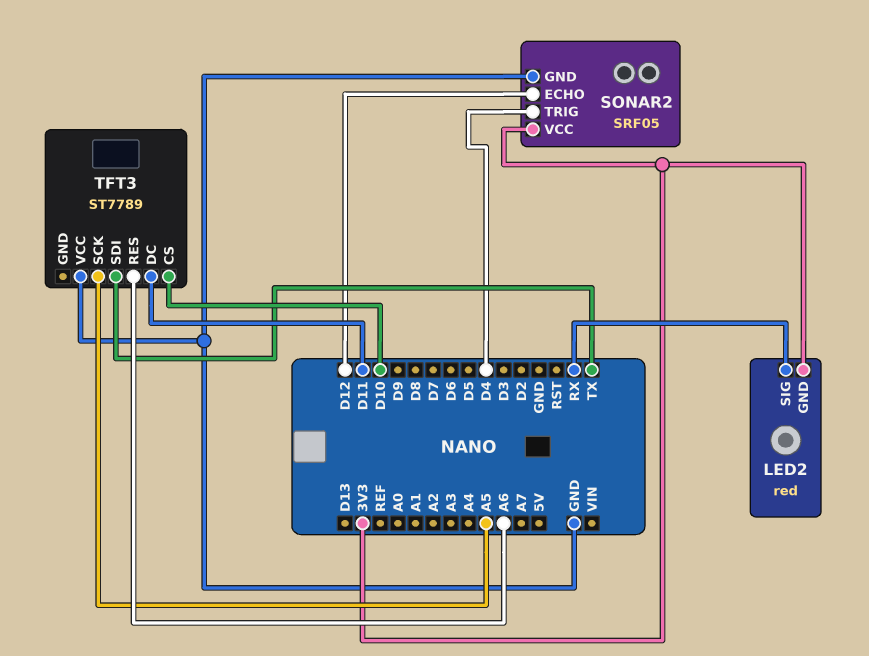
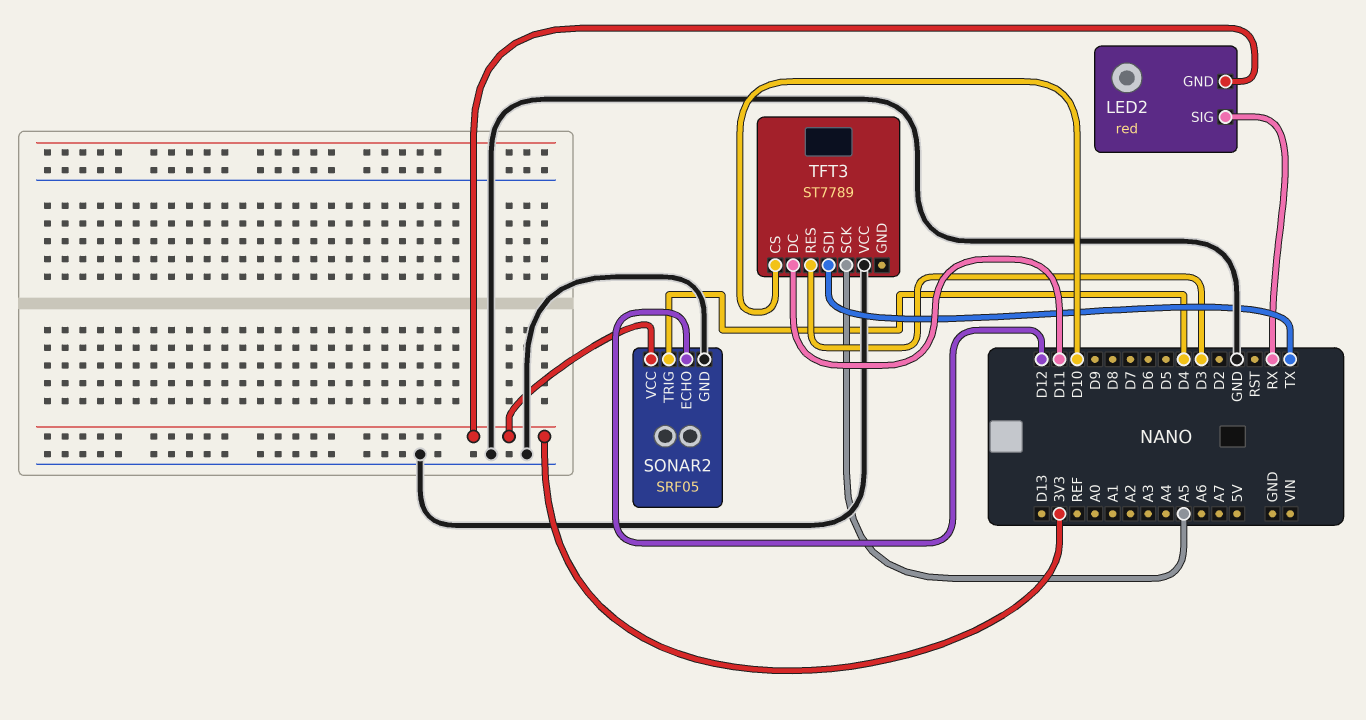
TFT3 pin RES: A6 -> D3

